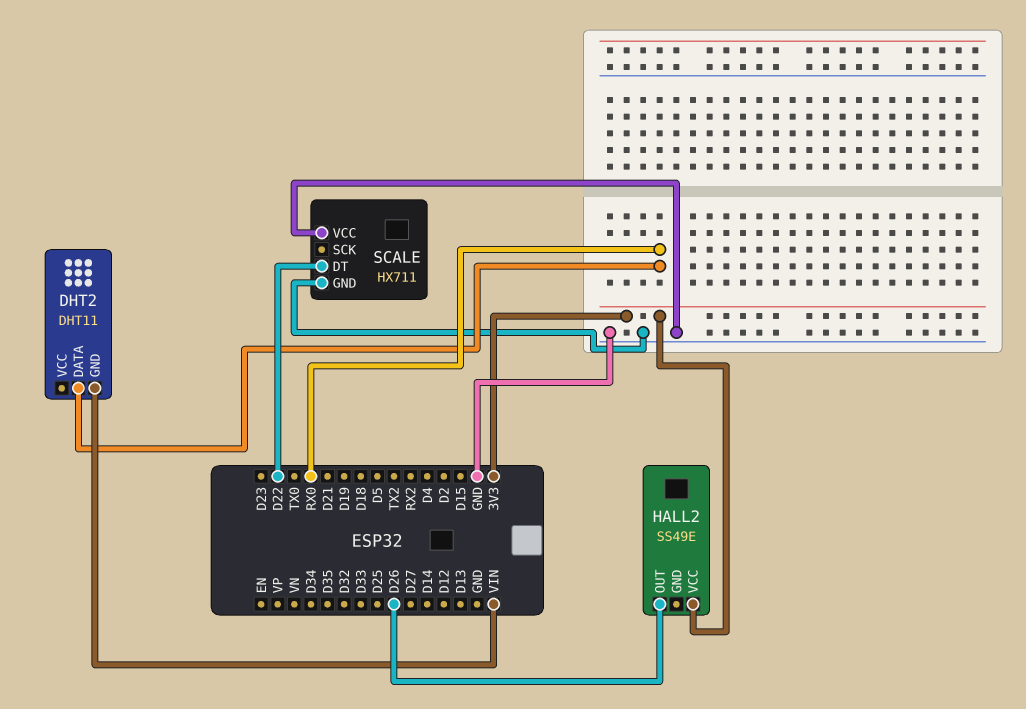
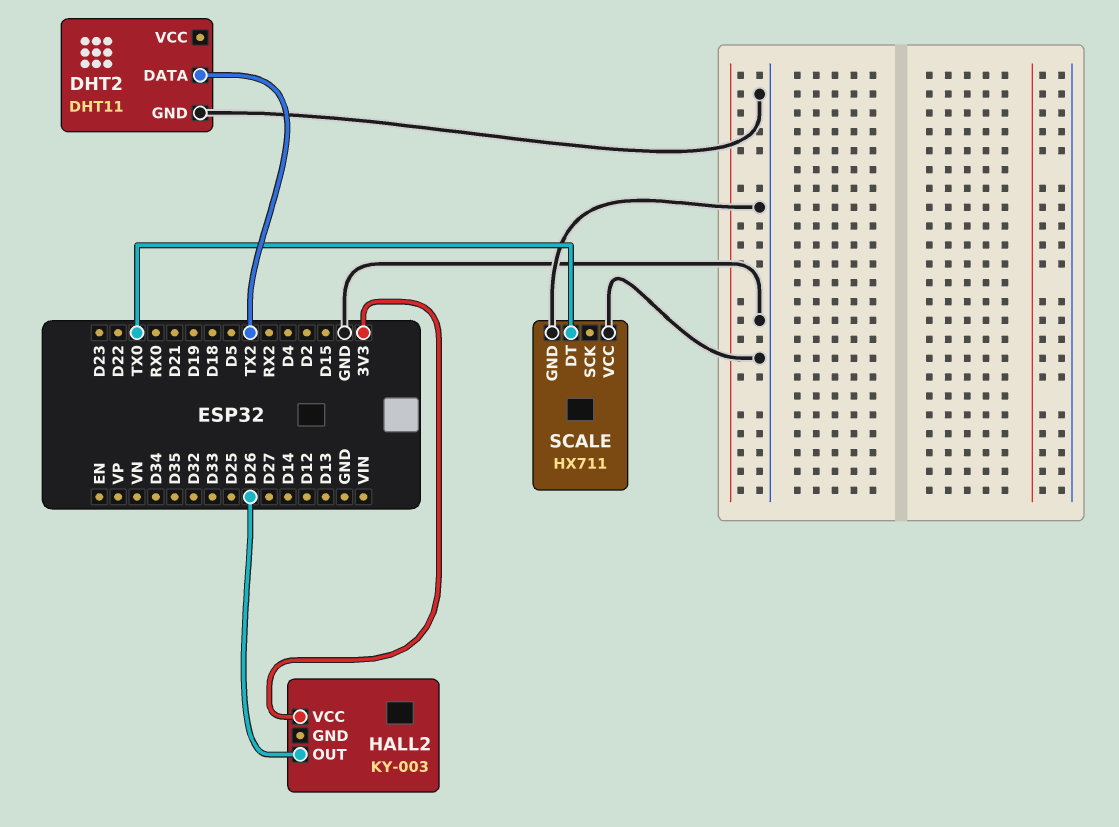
DHT2 pin DATA: RX0 -> TX2
DHT2 pin GND: VIN -> GND
HALL2: SS49E -> KY-003
SCALE pin DT: D22 -> TX0

